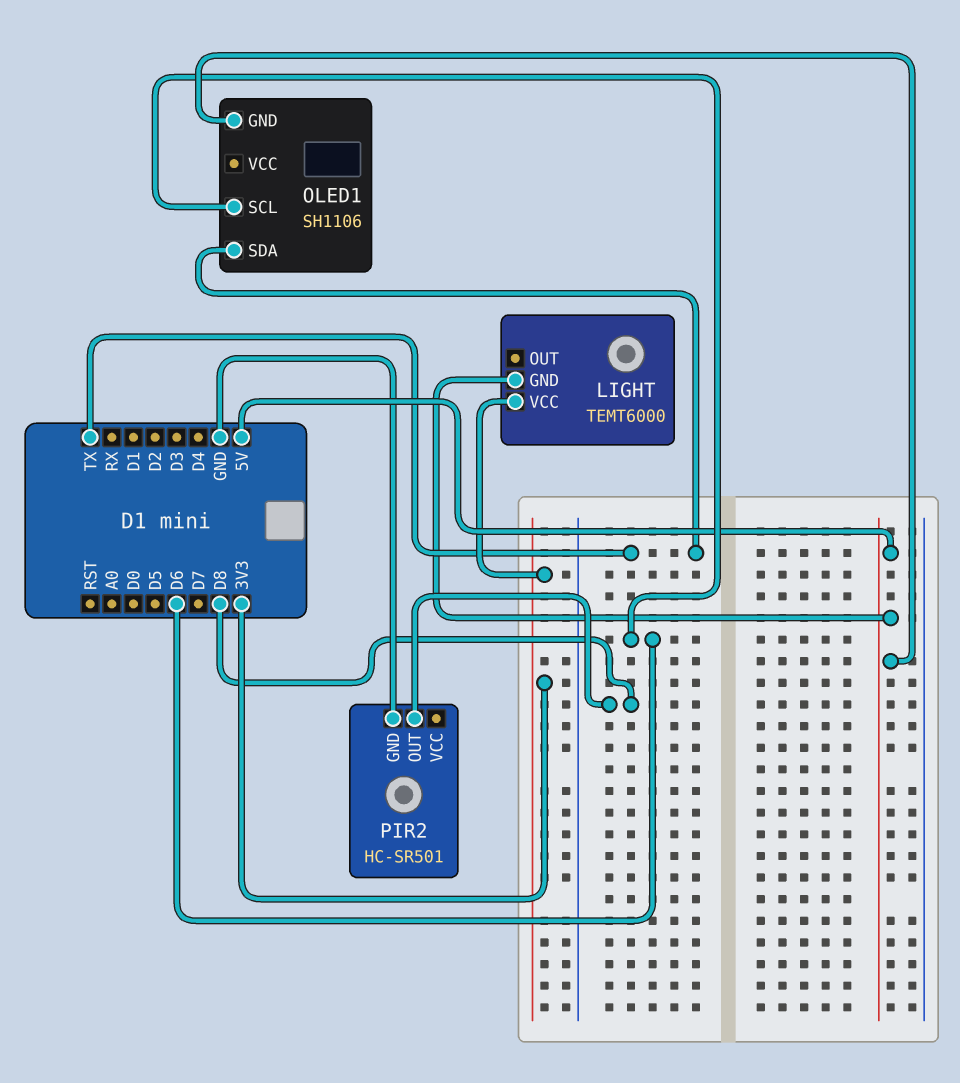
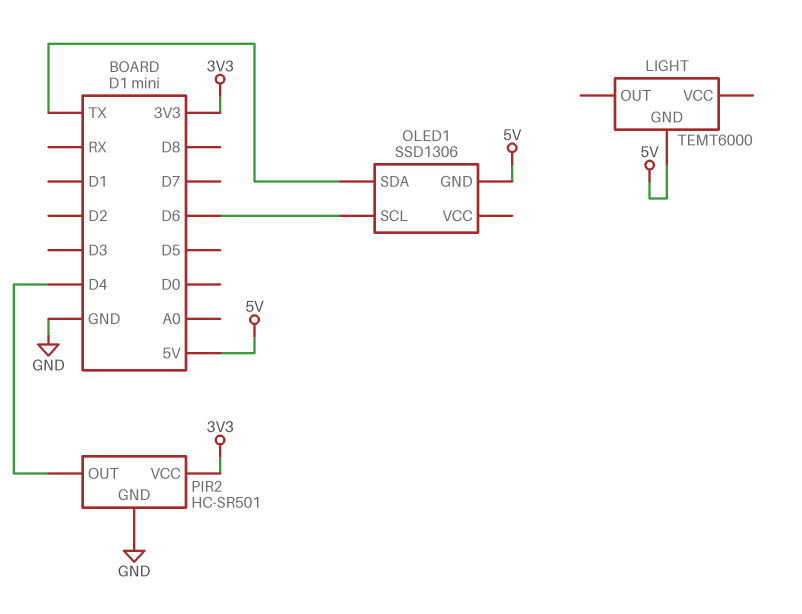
LIGHT pin VCC: 3V3 -> none
OLED1: SH1106 -> SSD1306
PIR2 pin OUT: D8 -> D4
PIR2 pin VCC: none -> 3V3

